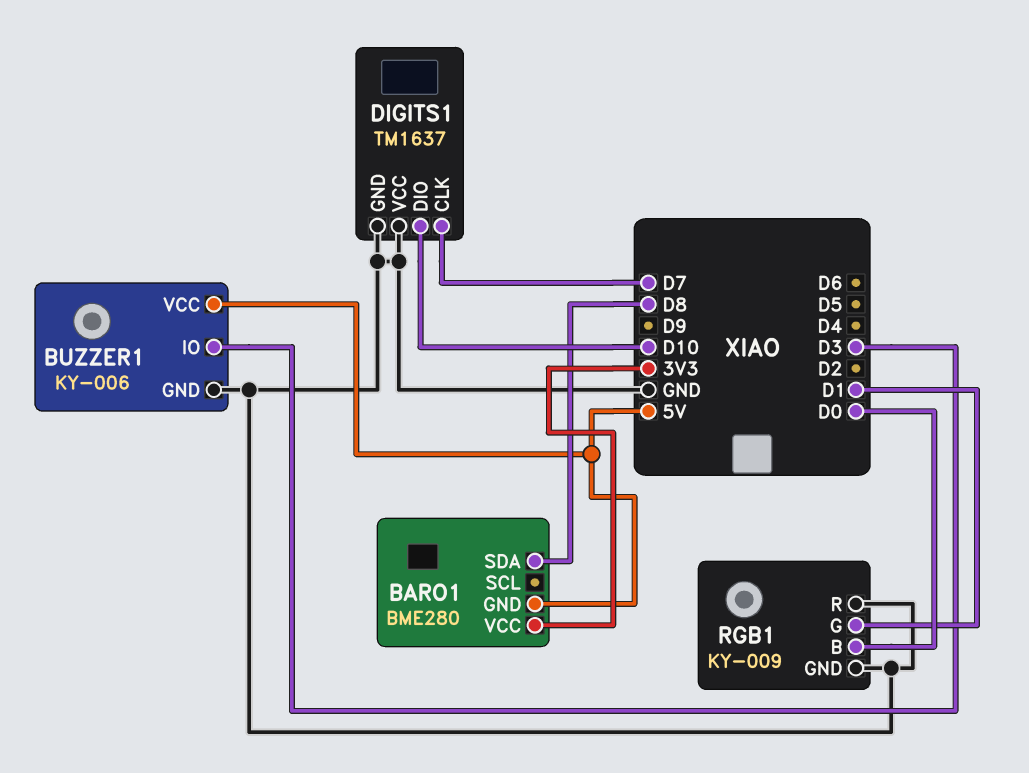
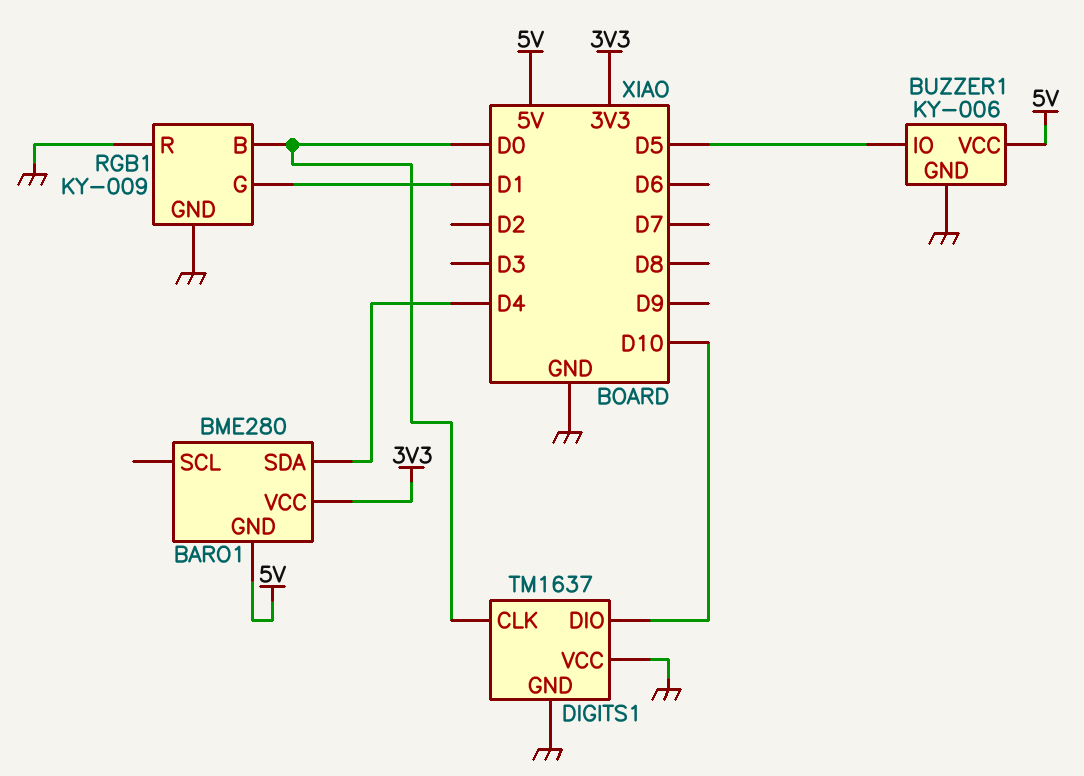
BARO1 pin SDA: D8 -> D4
BUZZER1 pin IO: D3 -> D5
DIGITS1 pin CLK: D7 -> D0

